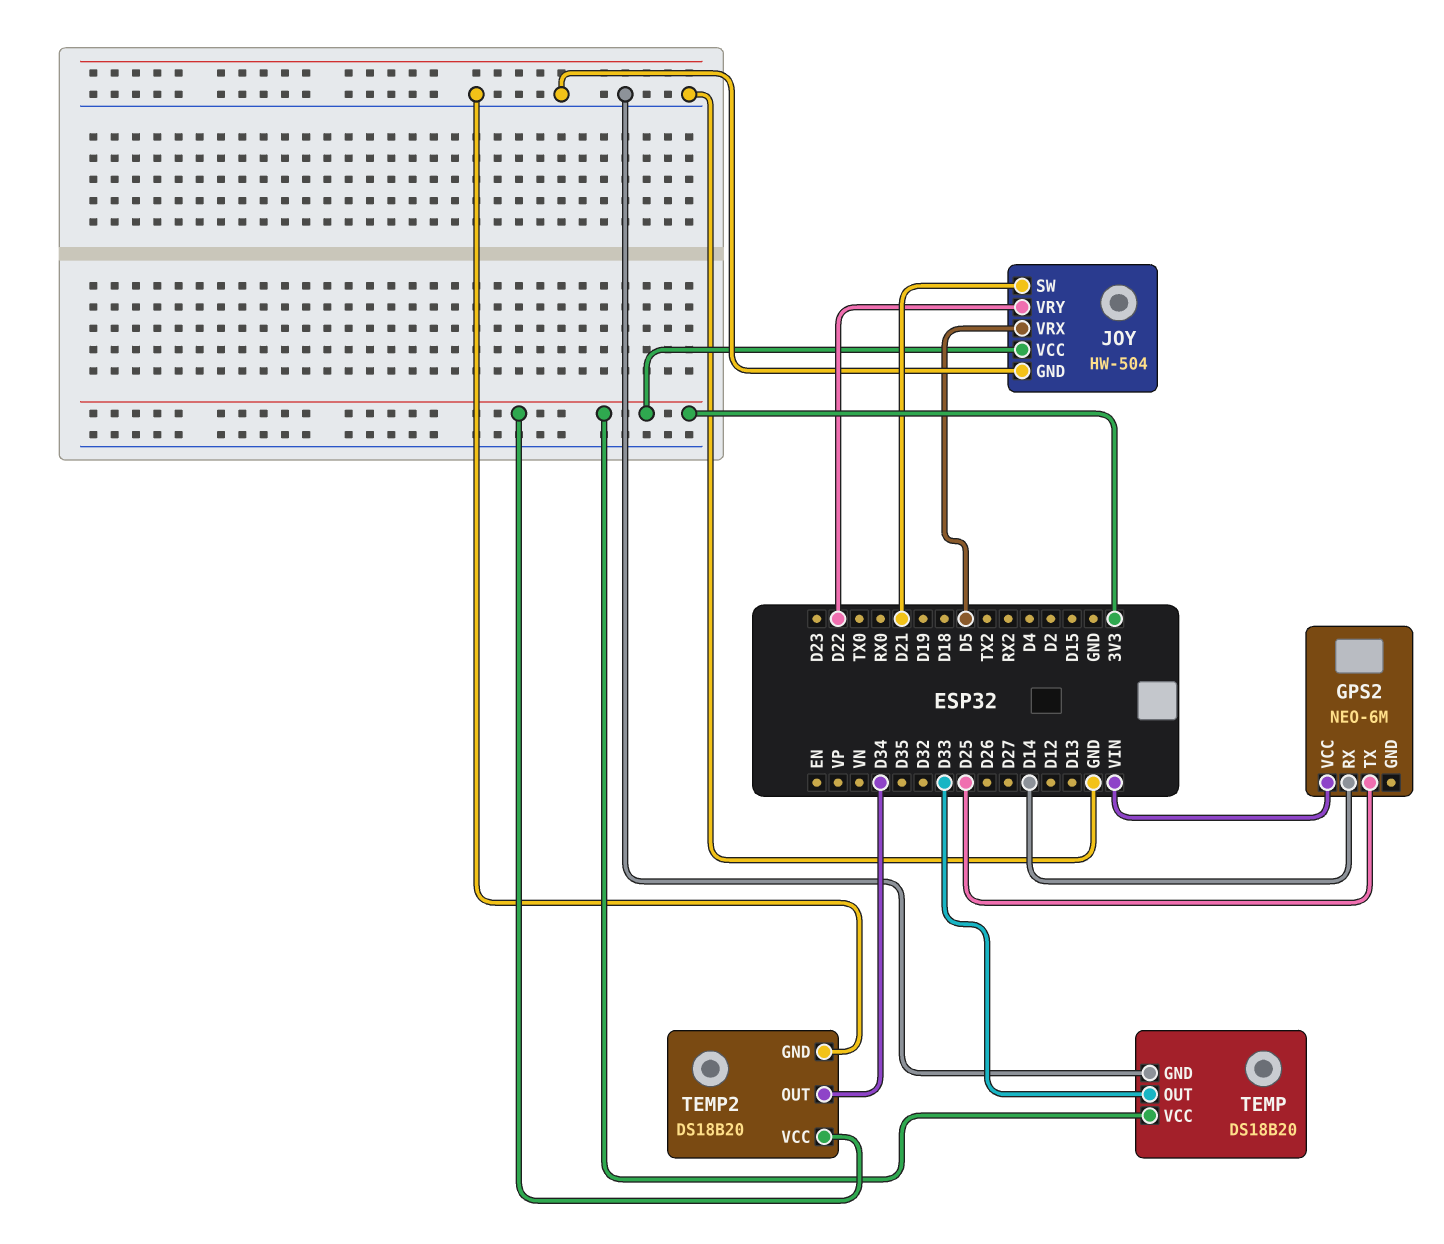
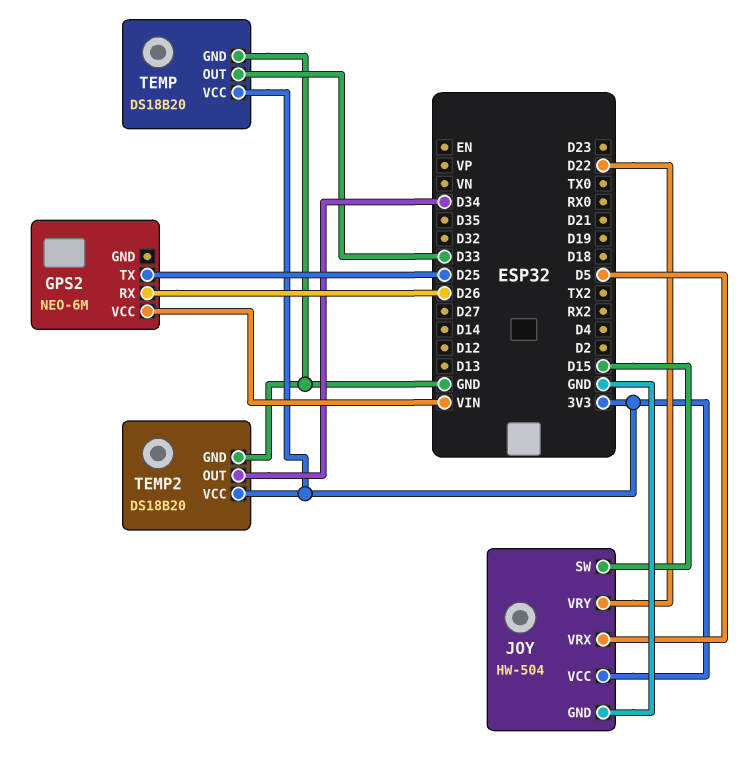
GPS2 pin RX: D14 -> D26
JOY pin SW: D21 -> D15

